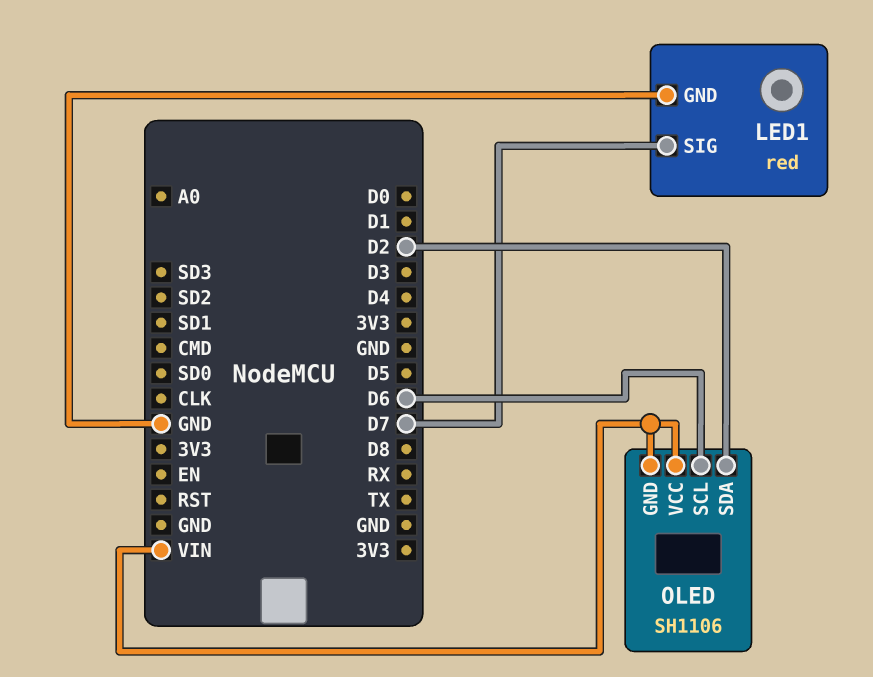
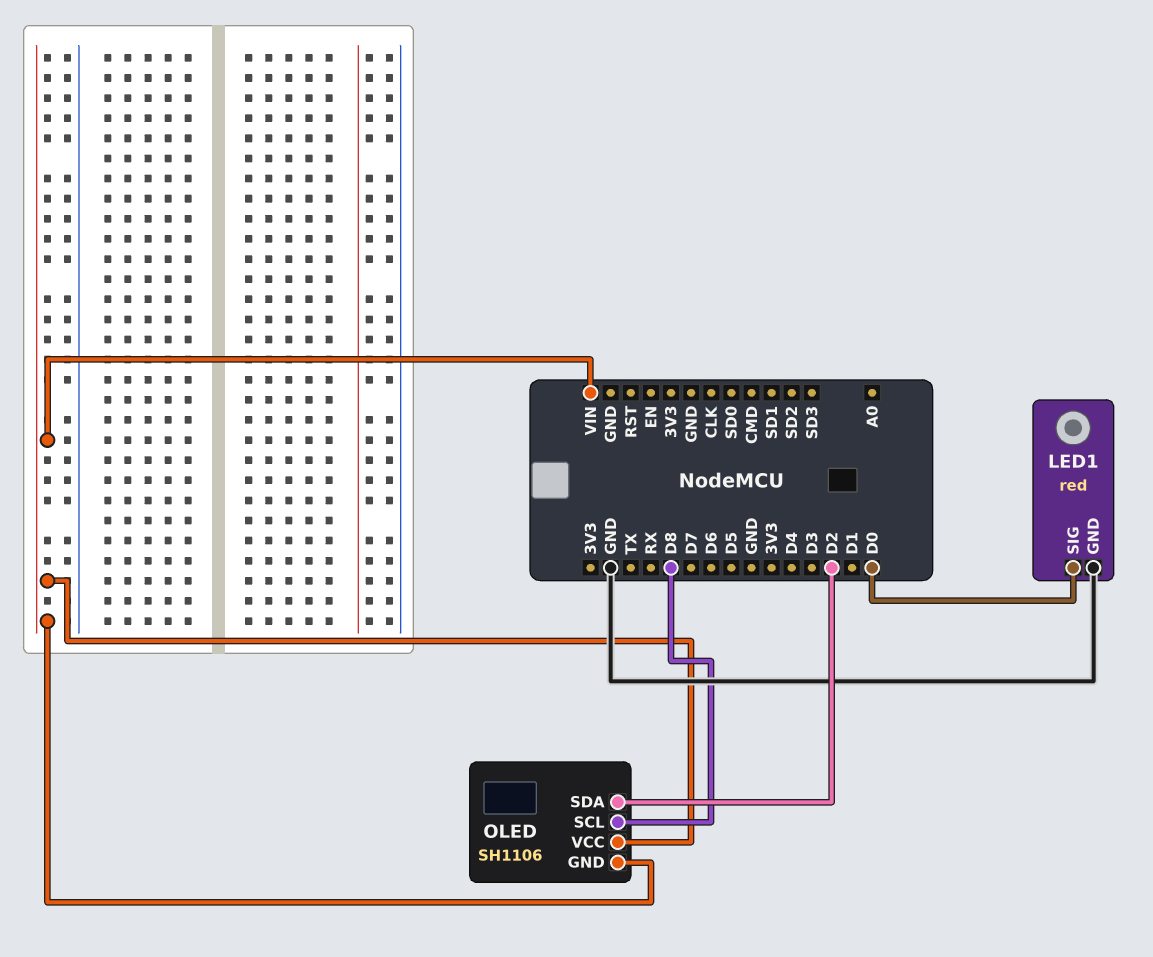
LED1 pin SIG: D7 -> D0
OLED pin SCL: D6 -> D8

